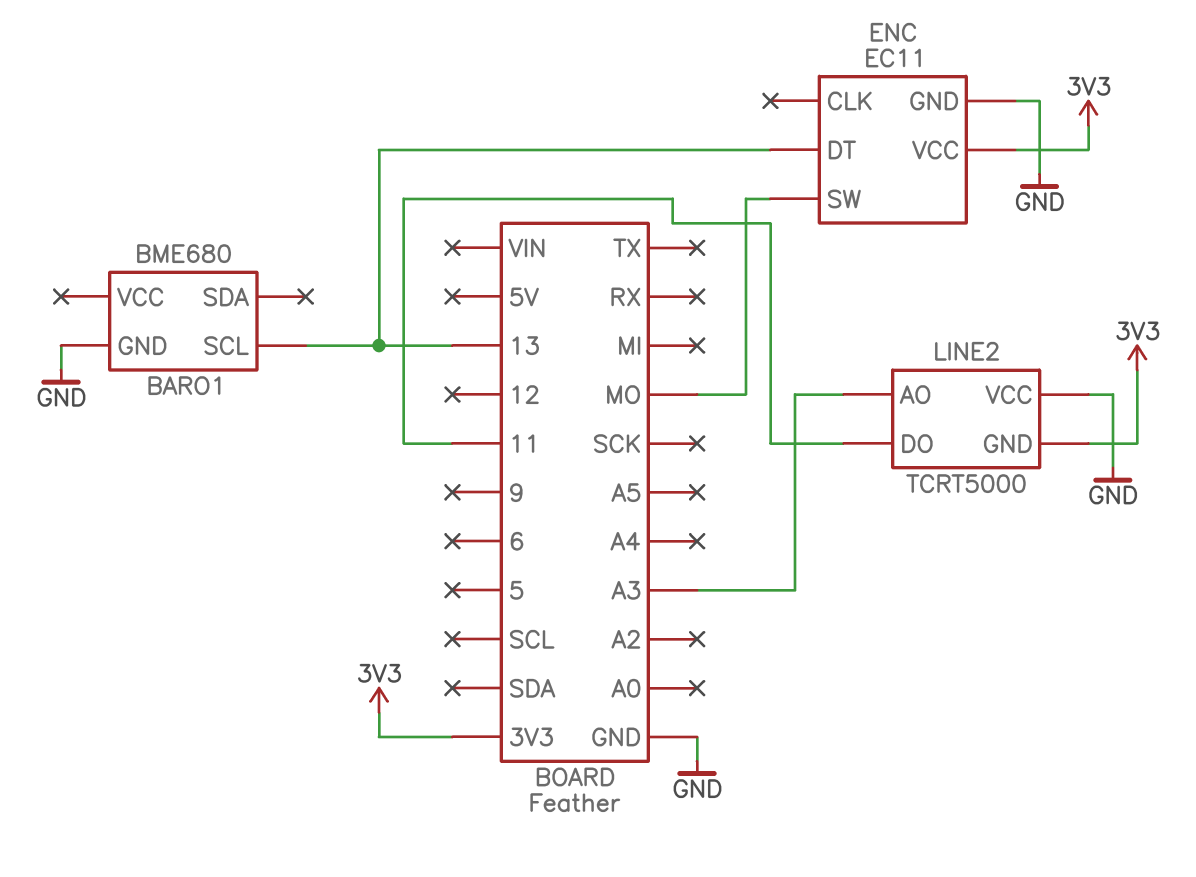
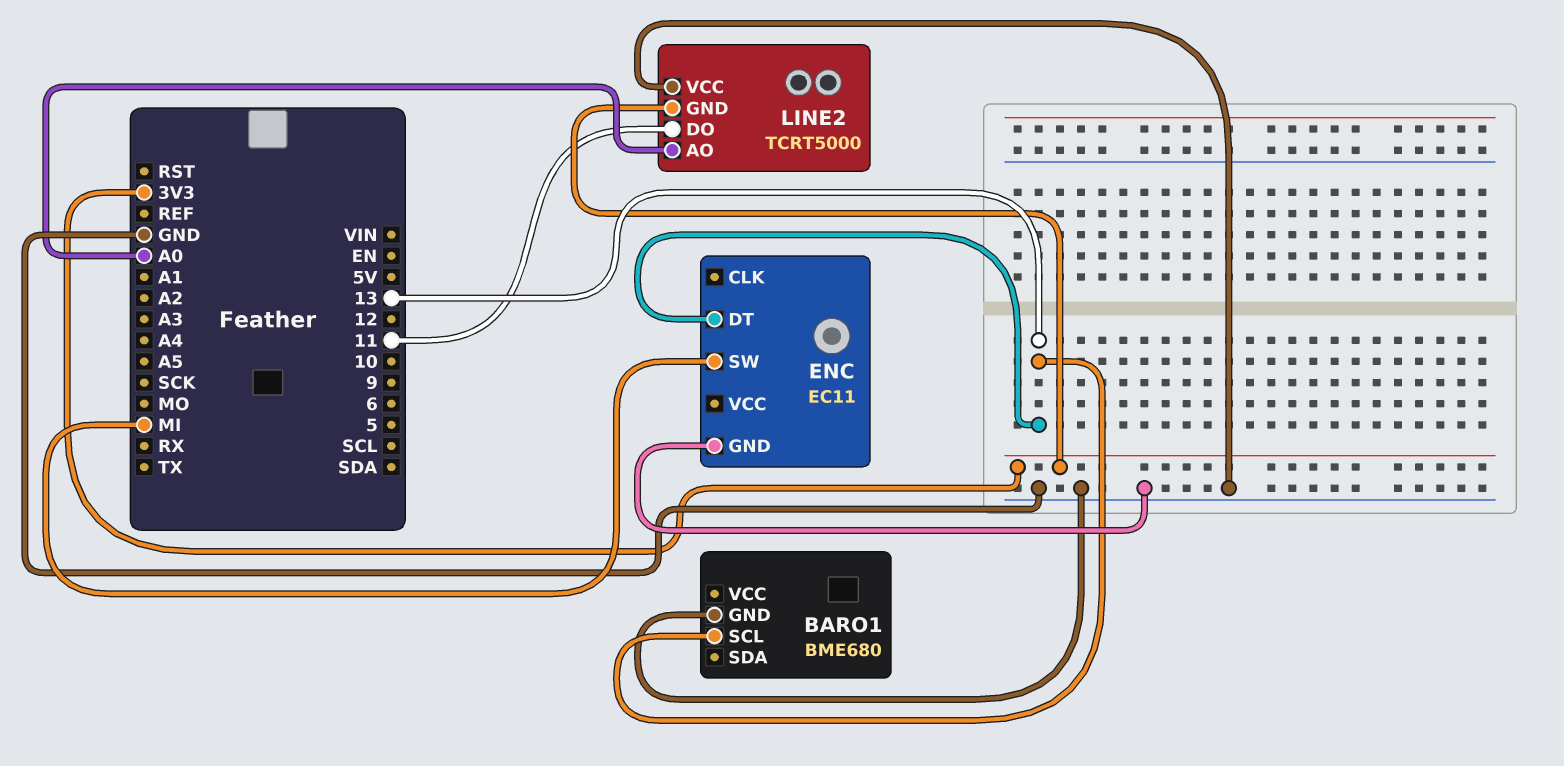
ENC pin SW: MO -> MI
ENC pin VCC: 3V3 -> none
LINE2 pin AO: A3 -> A0

